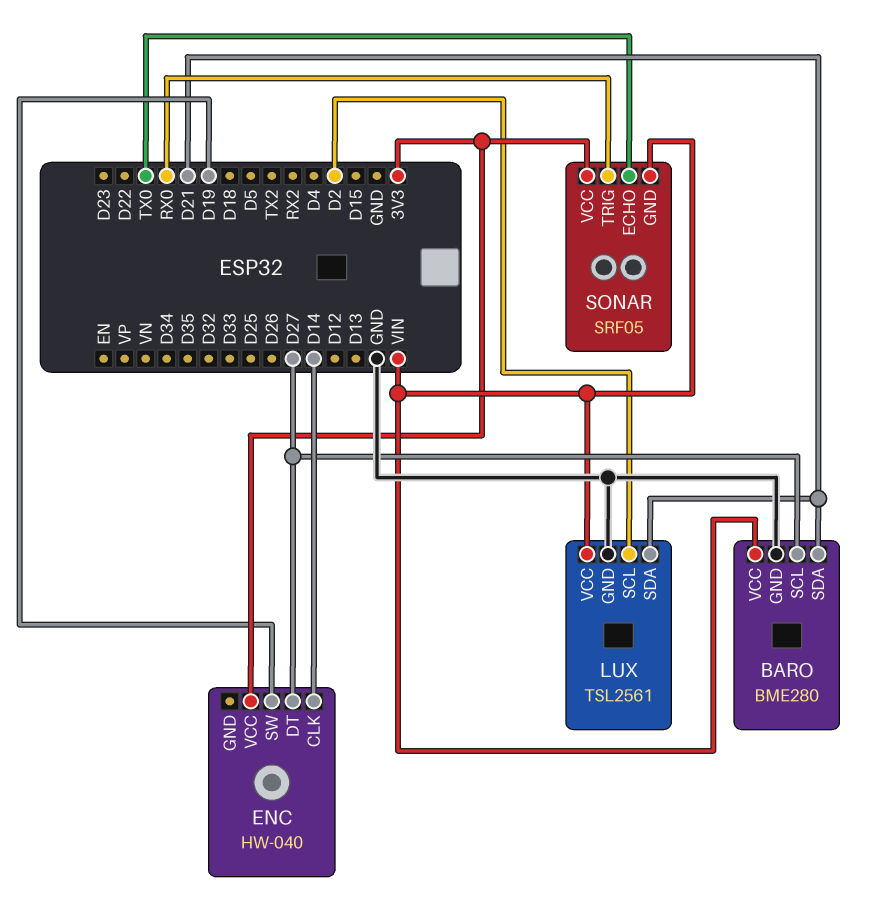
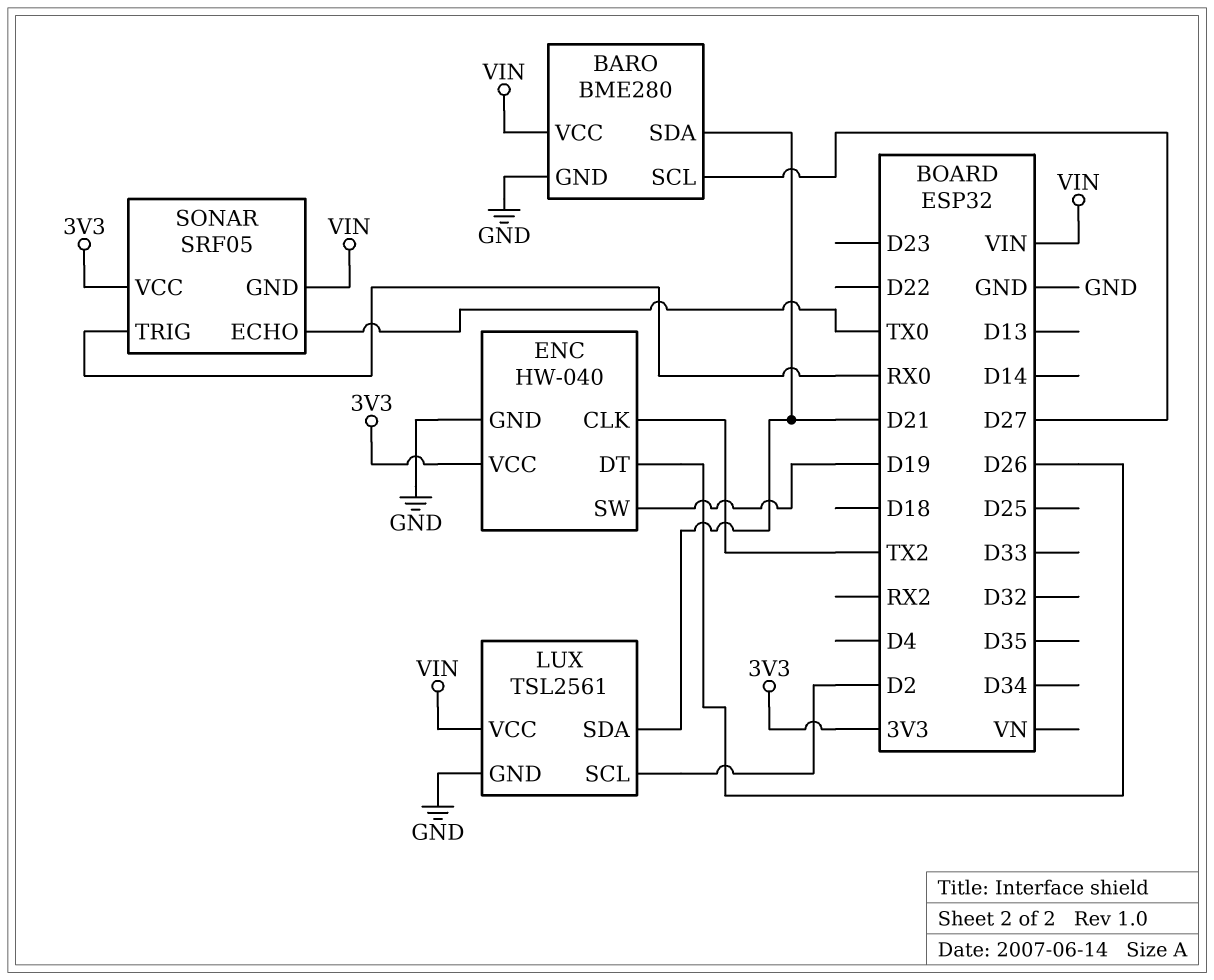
ENC pin CLK: D14 -> TX2
ENC pin DT: D27 -> D26
ENC pin GND: none -> GND

